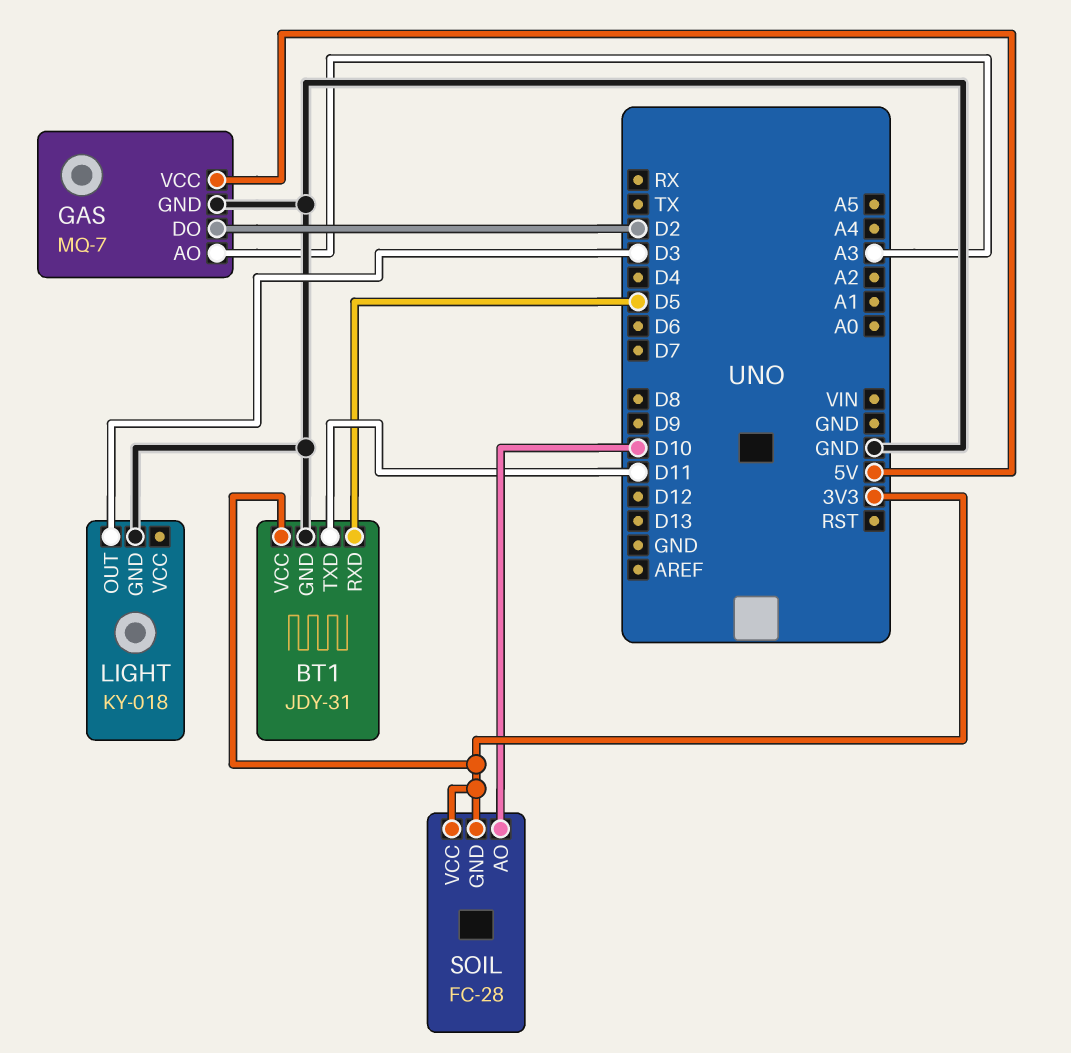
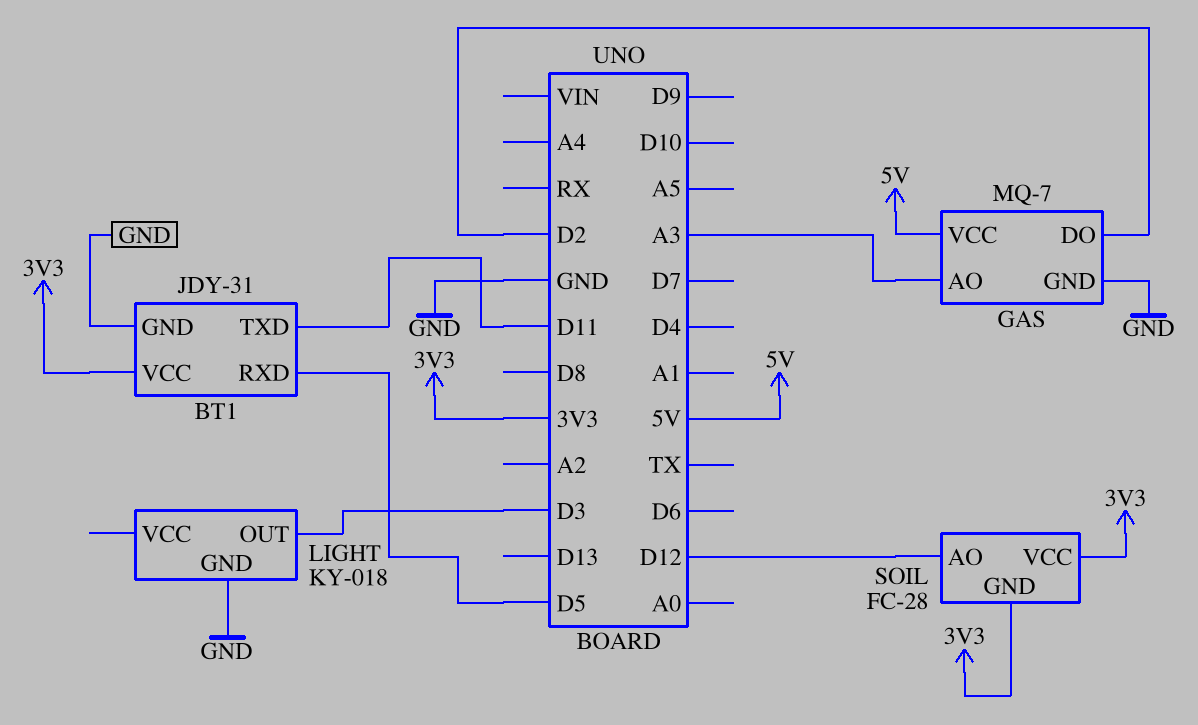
SOIL pin AO: D10 -> D12

